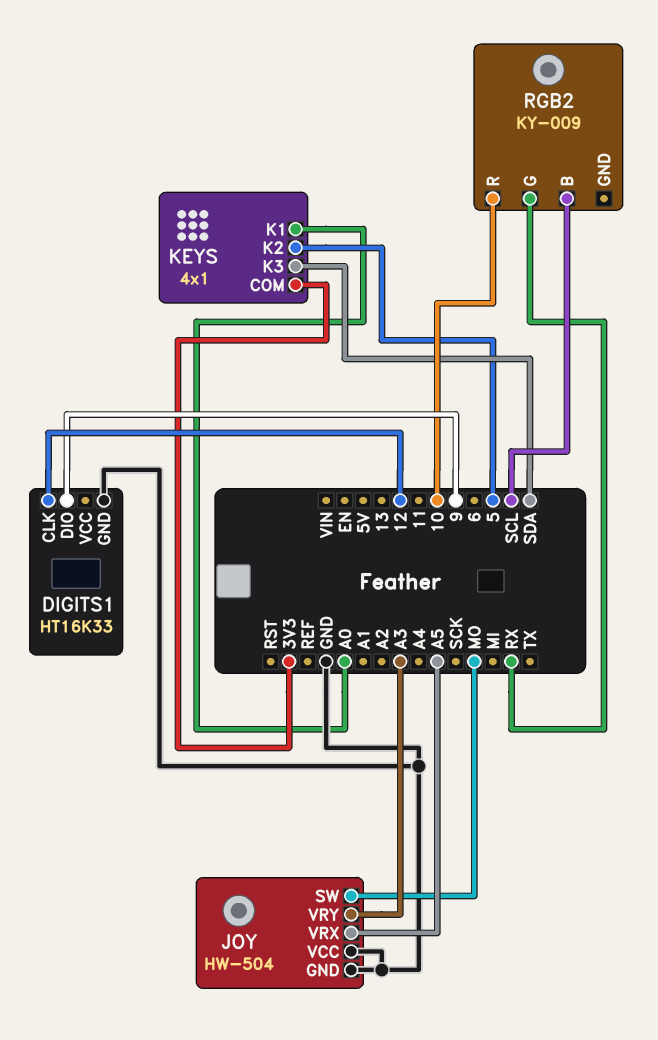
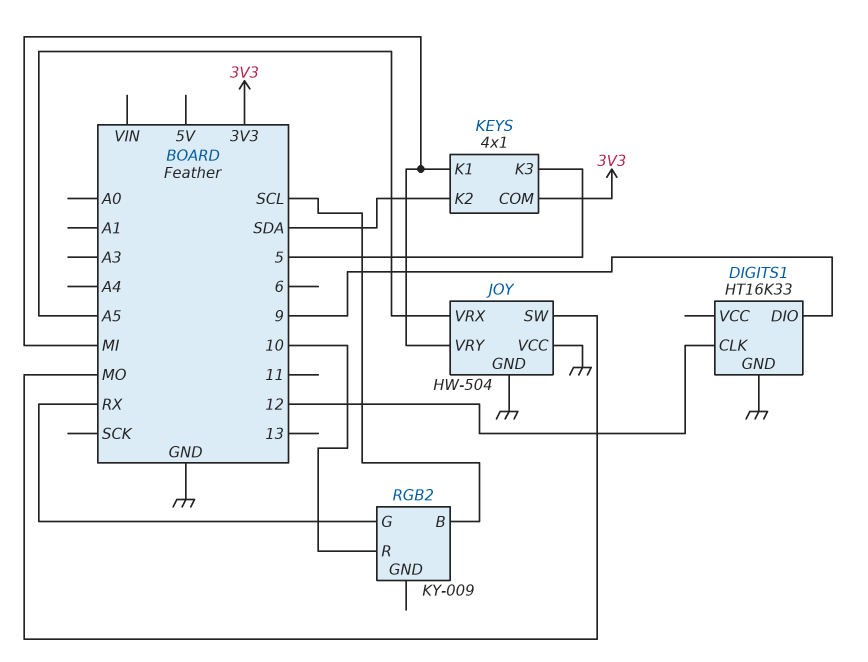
JOY pin VRY: A3 -> MI
KEYS pin K1: A0 -> MI
KEYS pin K2: 5 -> SDA
KEYS pin K3: SDA -> 5

